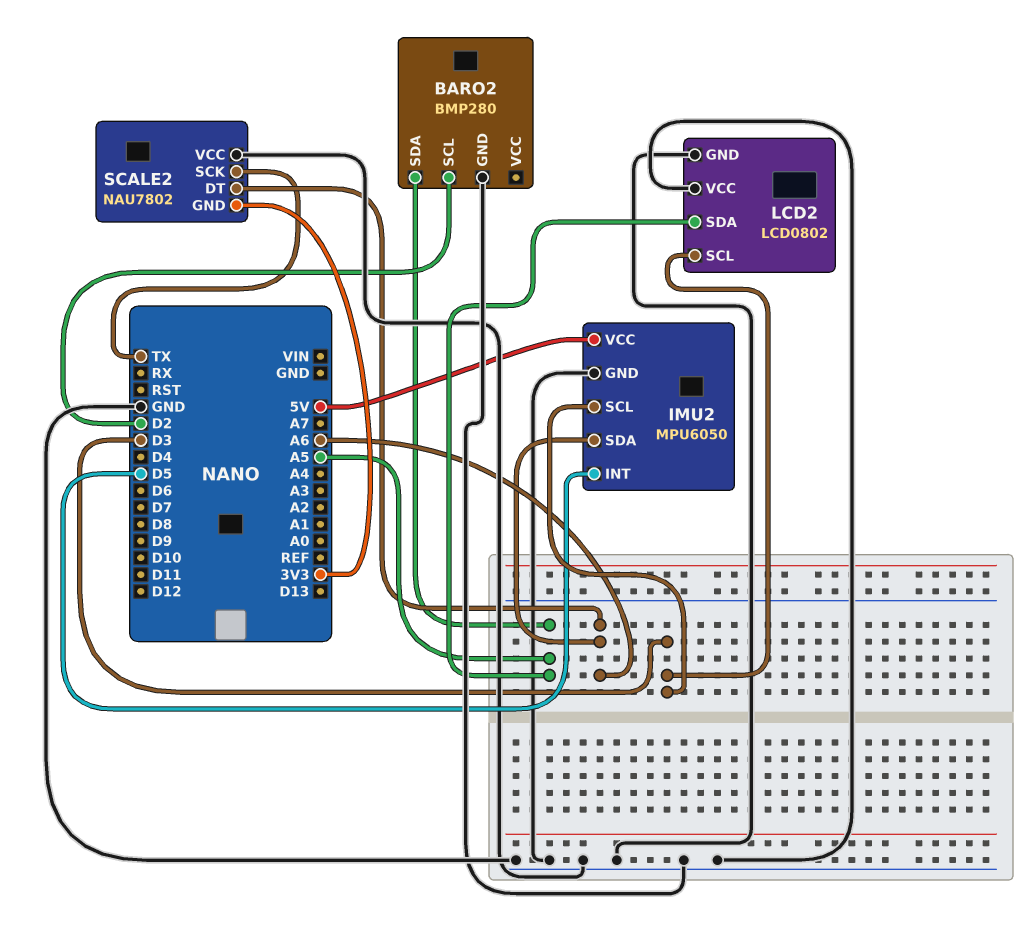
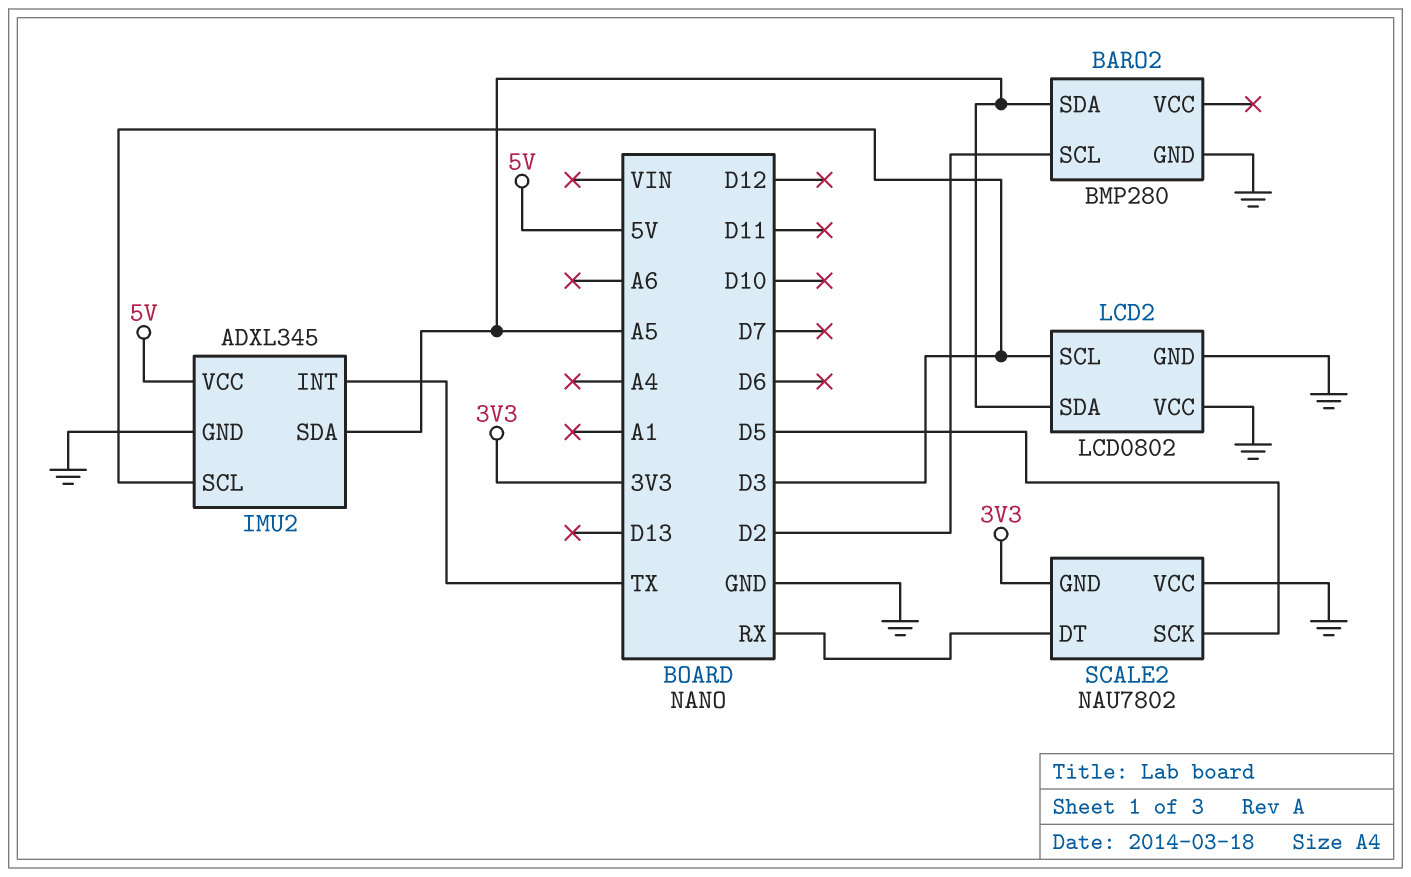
IMU2: MPU6050 -> ADXL345
IMU2 pin INT: D5 -> TX
IMU2 pin SDA: A6 -> A5
SCALE2 pin DT: A6 -> RX
SCALE2 pin SCK: TX -> D5

